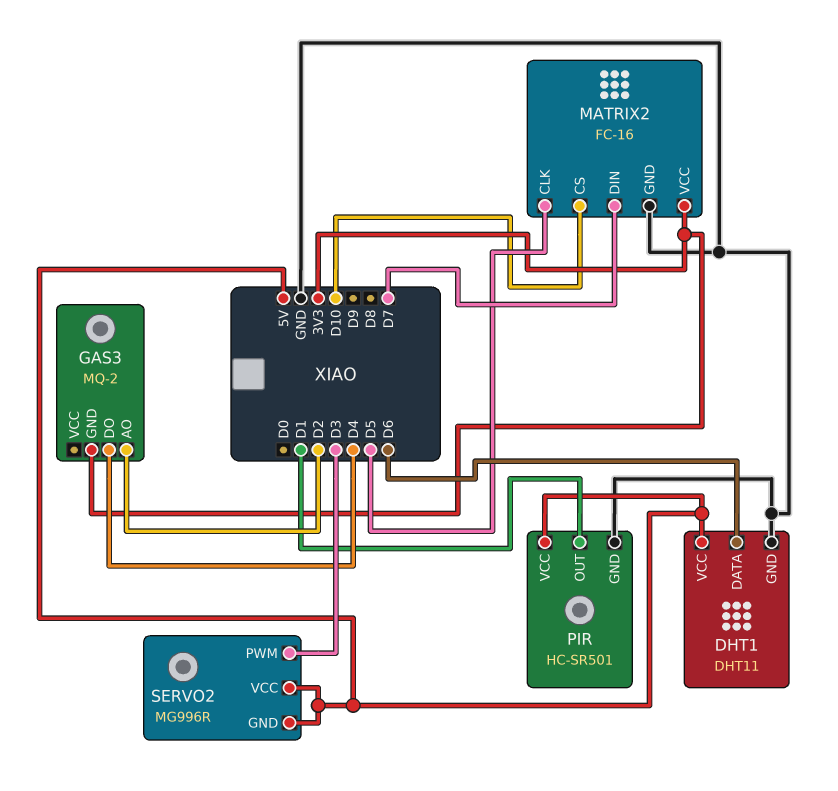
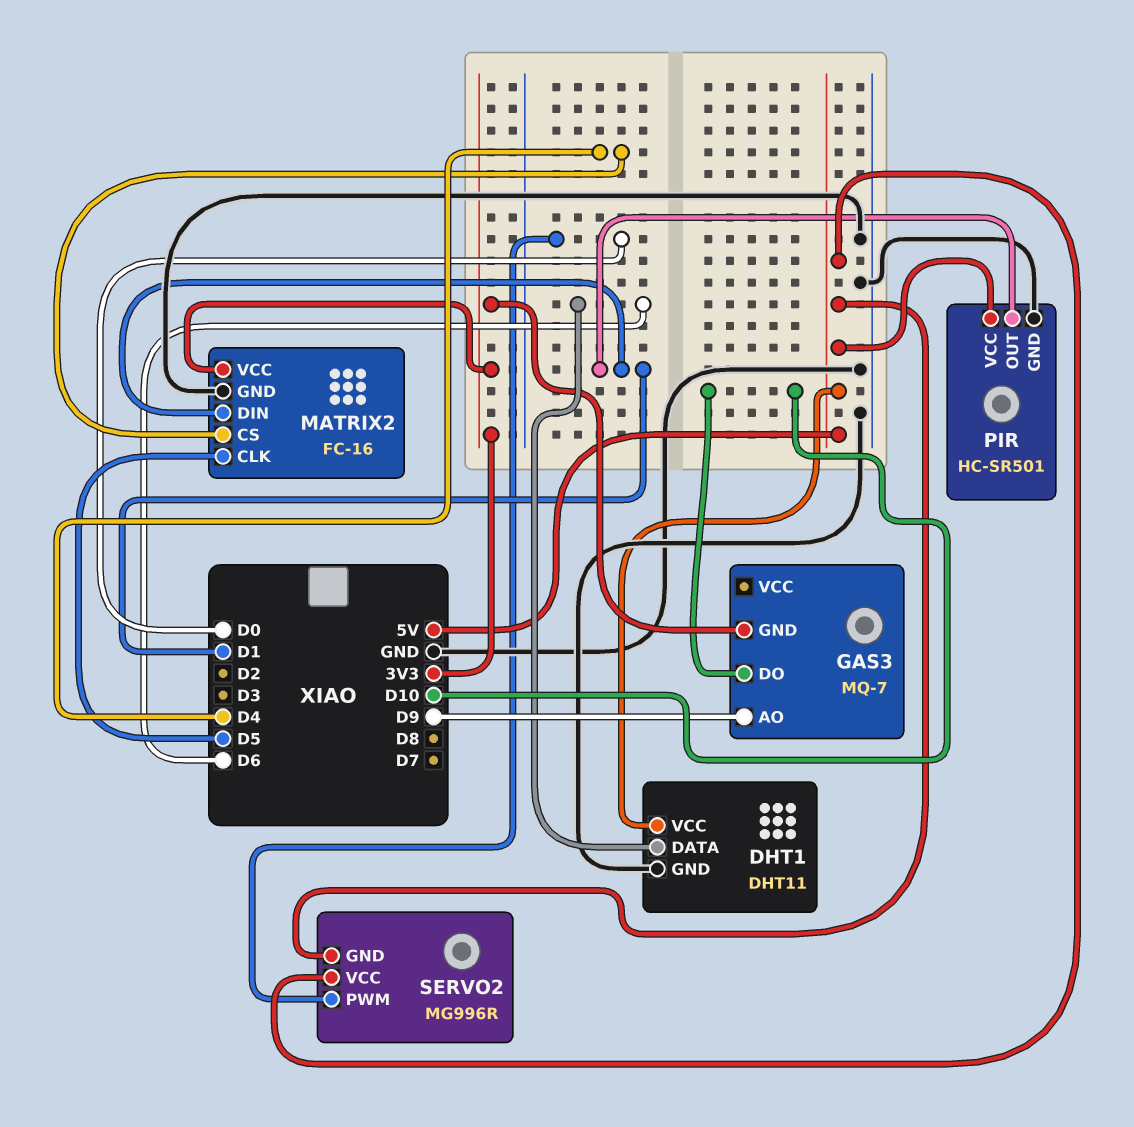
GAS3: MQ-2 -> MQ-7
GAS3 pin AO: D2 -> D9
GAS3 pin DO: D4 -> D10
MATRIX2 pin CS: D10 -> D4
MATRIX2 pin DIN: D7 -> D1
SERVO2 pin PWM: D3 -> D0

